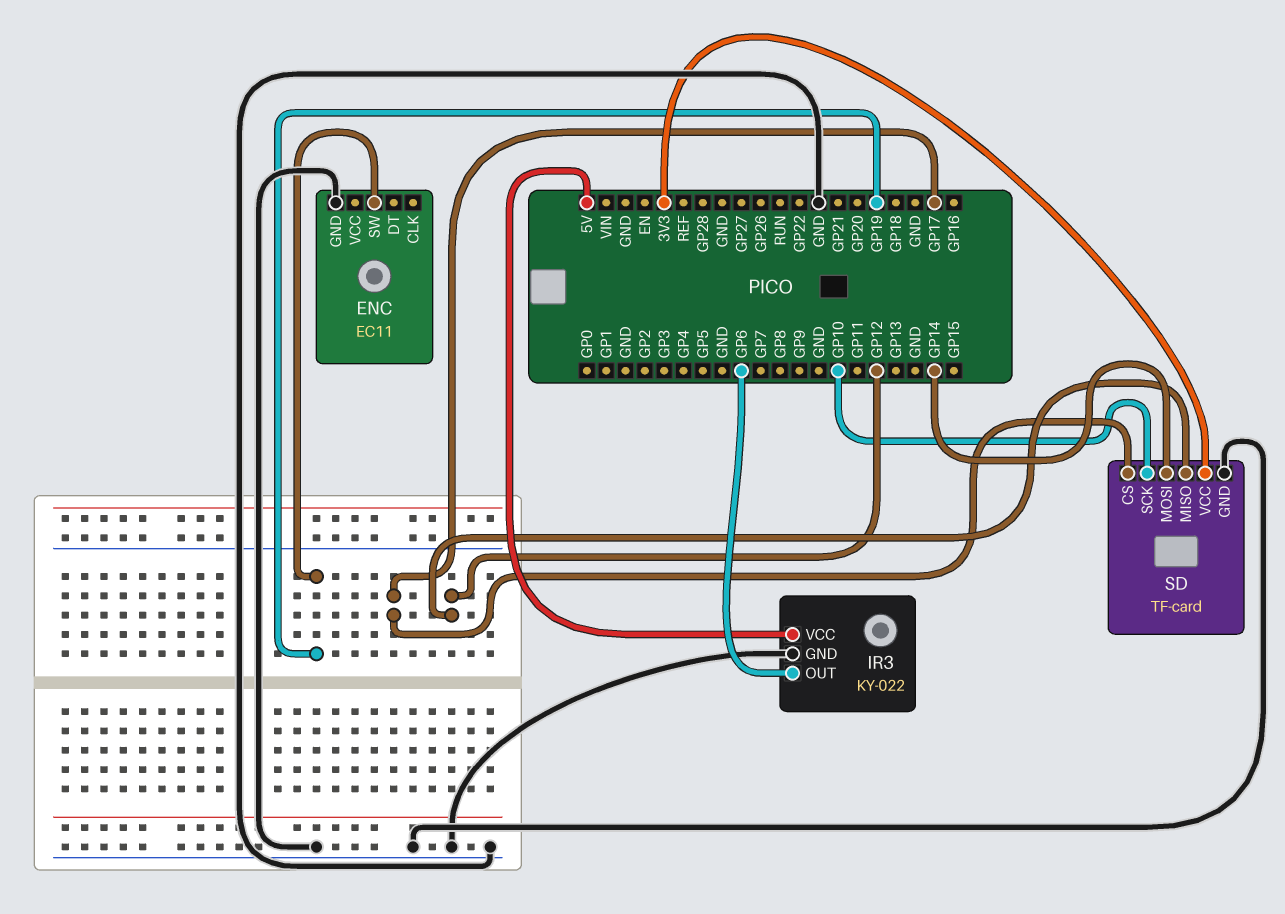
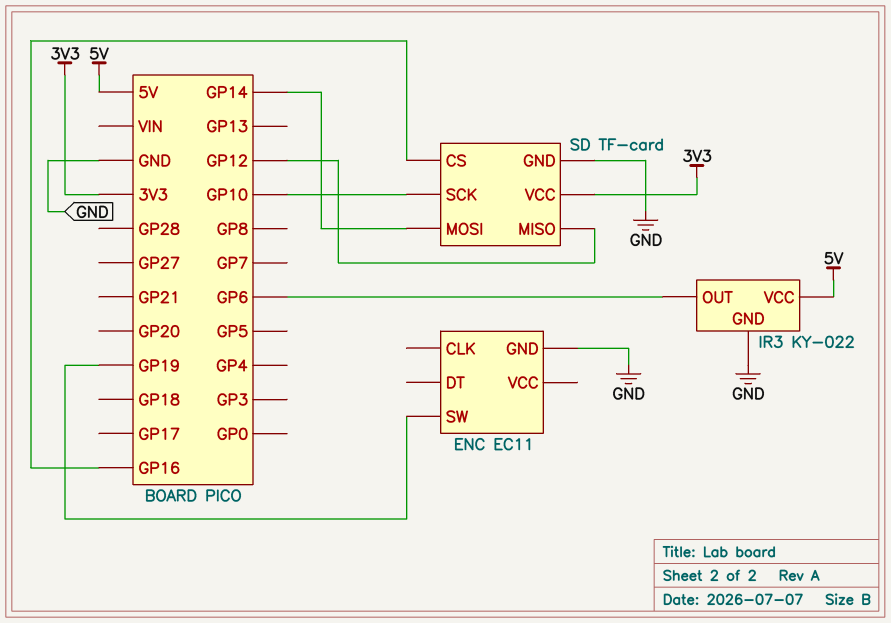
SD pin CS: GP17 -> GP16

